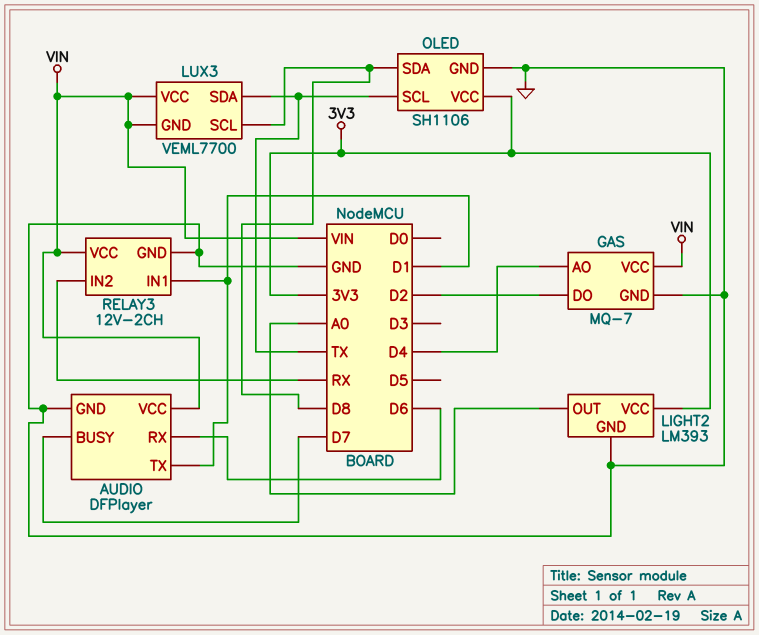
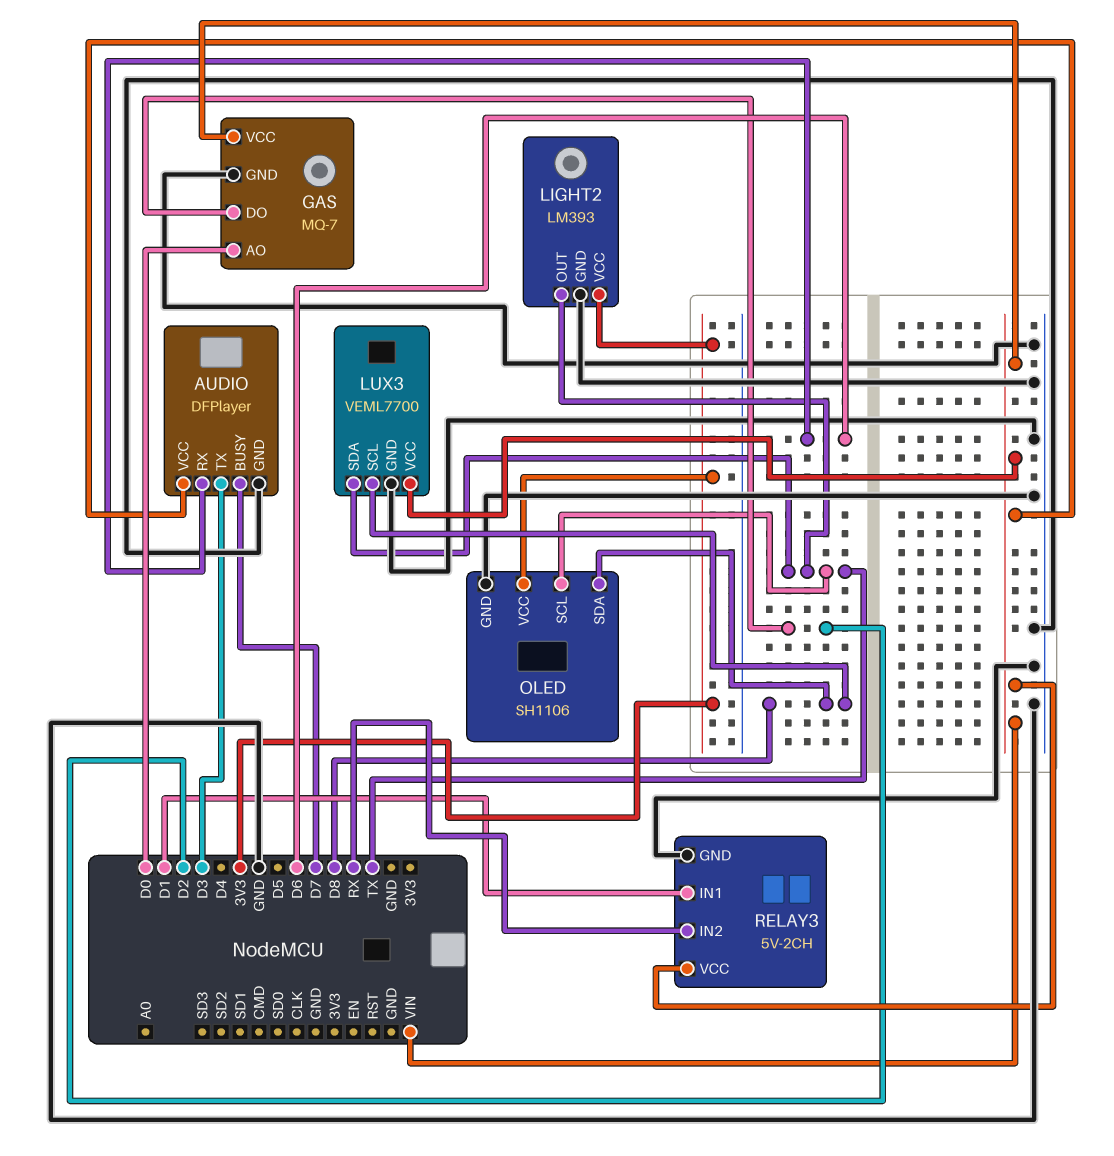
AUDIO pin TX: D1 -> D3
GAS pin AO: D4 -> D0
LIGHT2 pin OUT: A0 -> TX
LUX3 pin GND: VIN -> GND
RELAY3: 12V-2CH -> 5V-2CH

